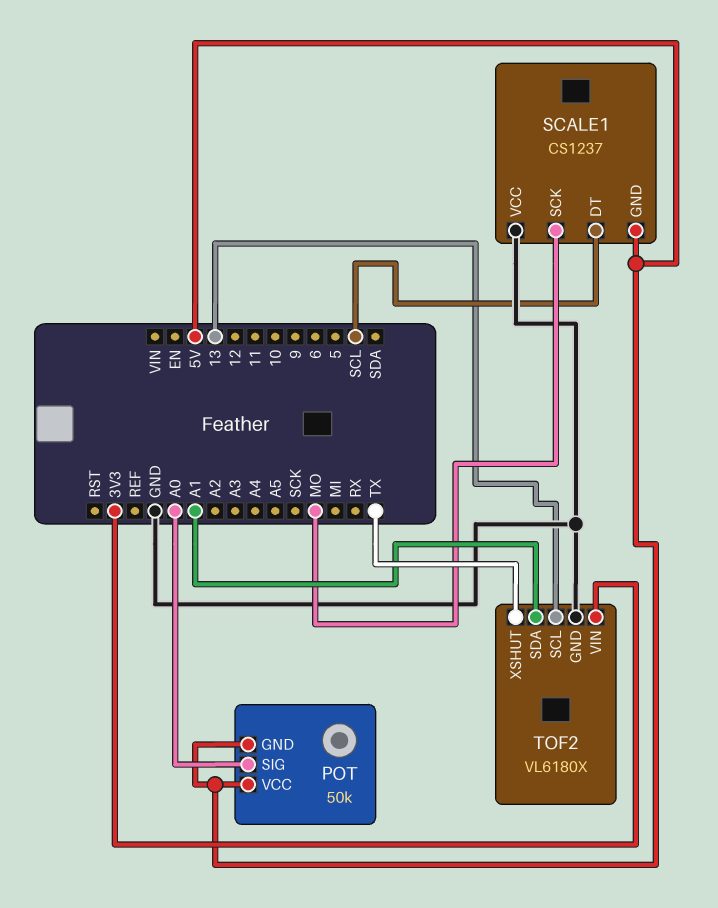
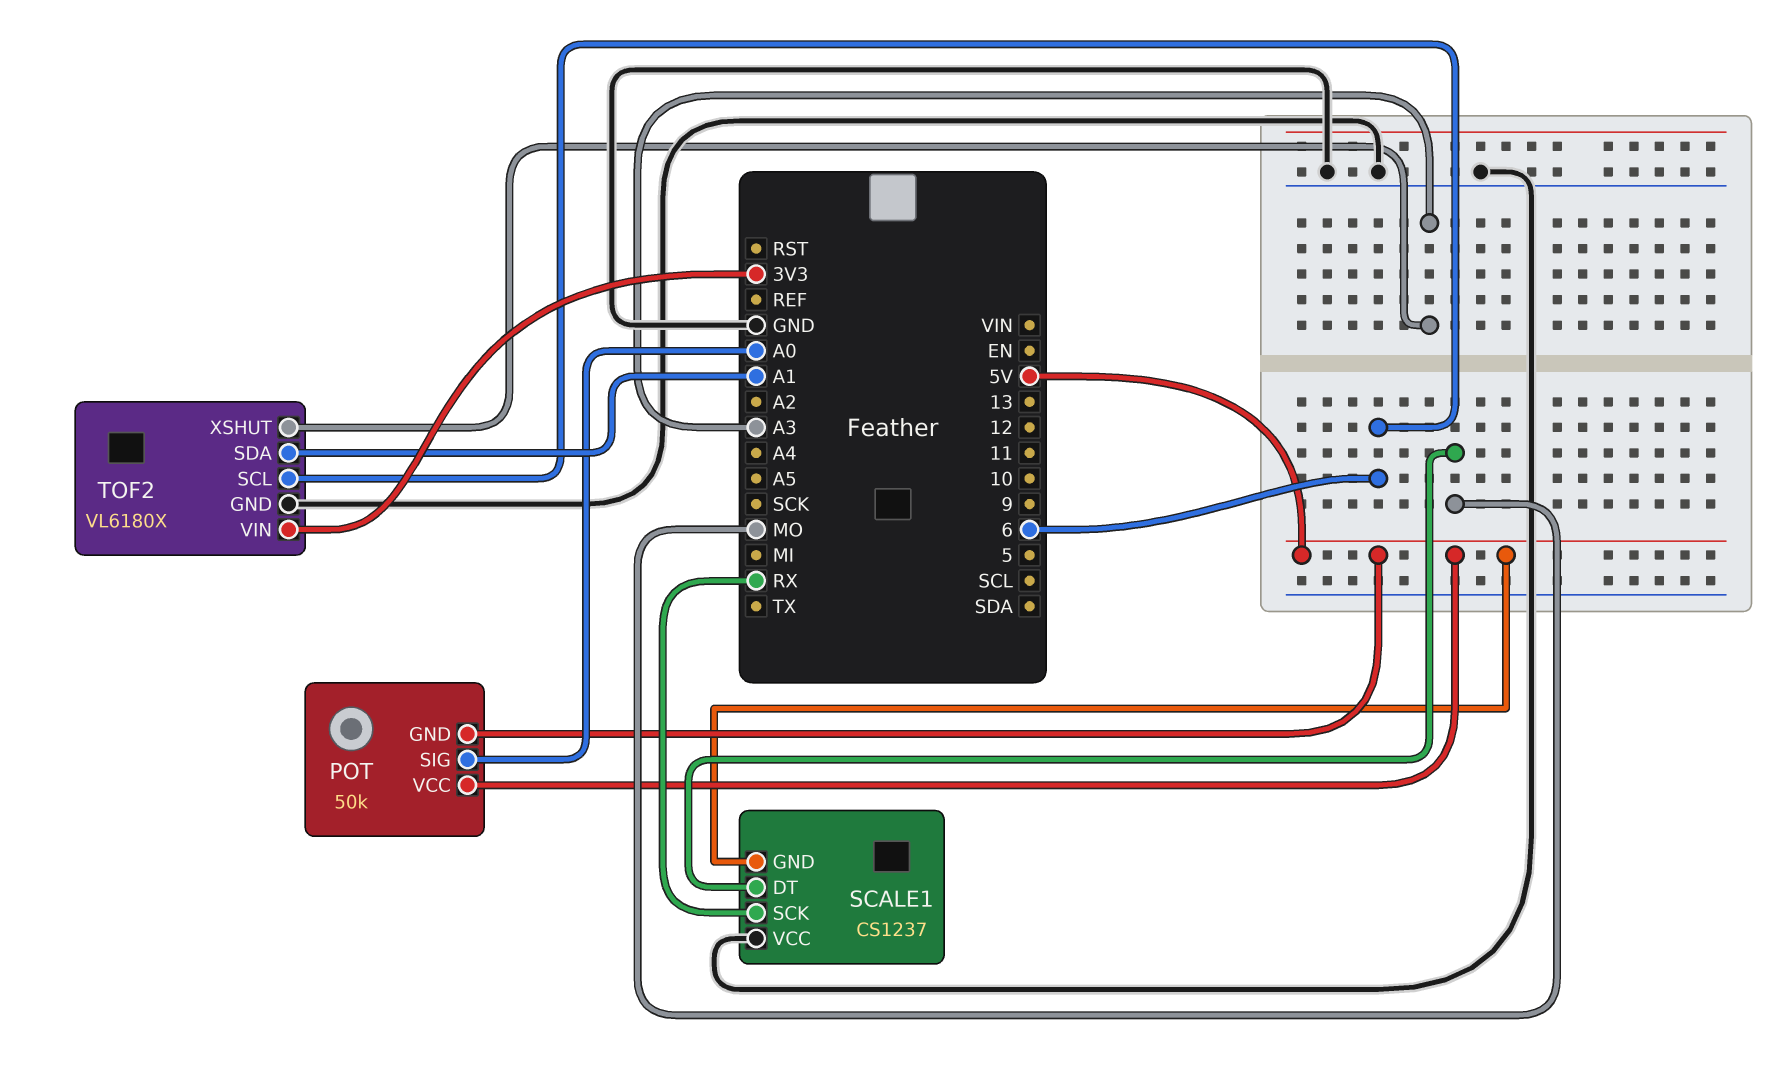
SCALE1 pin DT: SCL -> MO
SCALE1 pin SCK: MO -> RX
TOF2 pin SCL: 13 -> 6
TOF2 pin XSHUT: TX -> A3

